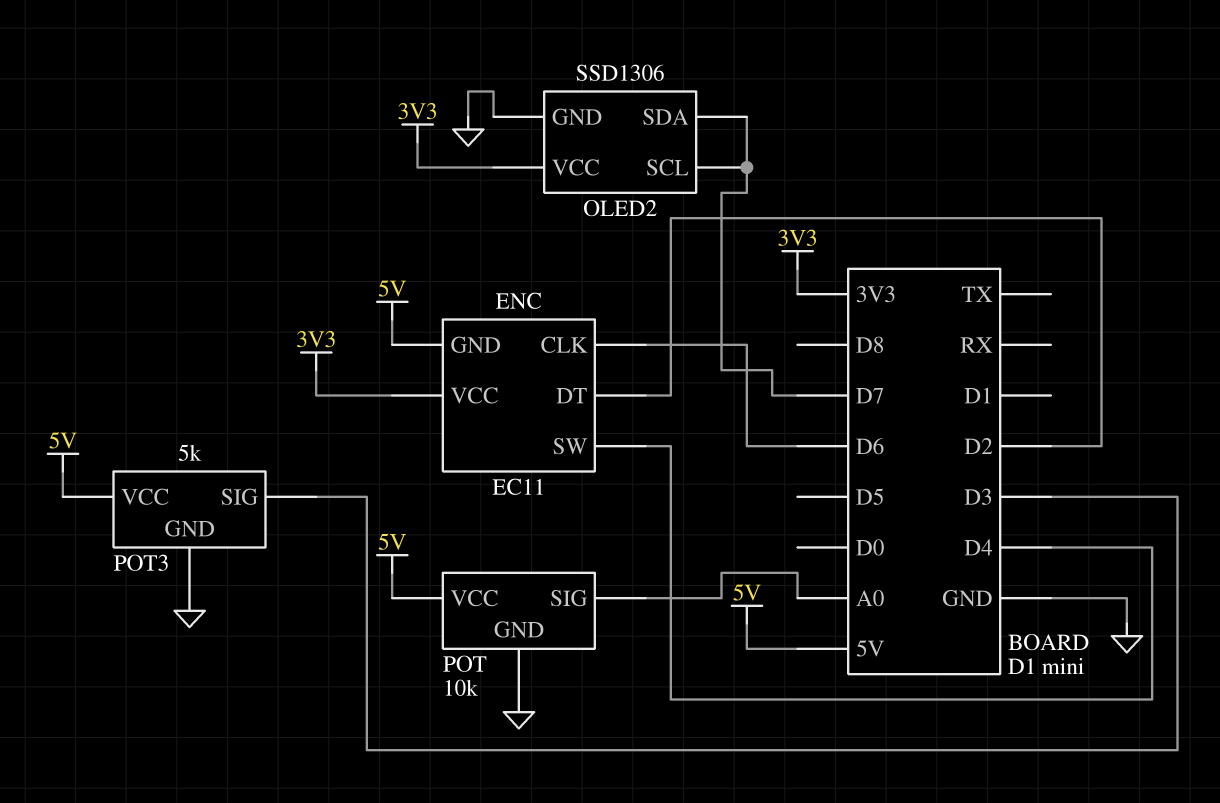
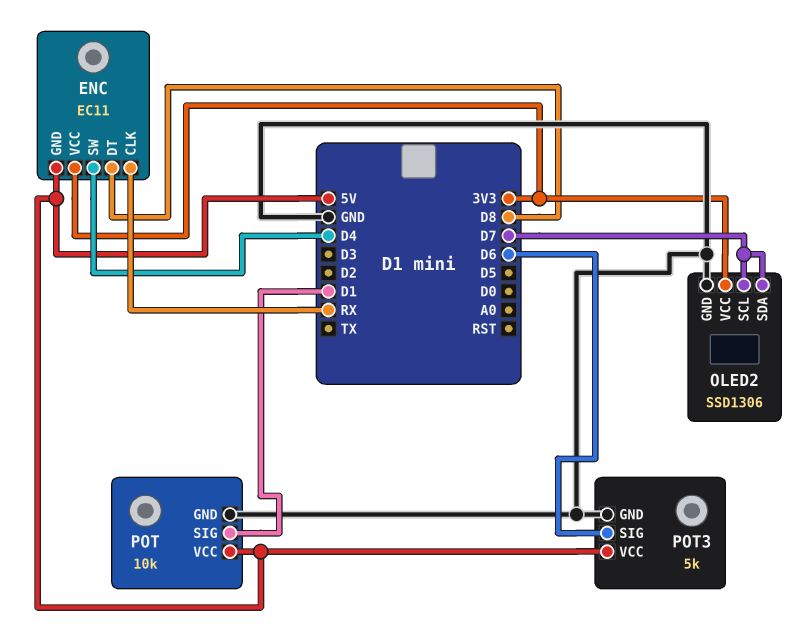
ENC pin CLK: D6 -> RX
ENC pin DT: D2 -> D8
POT pin SIG: A0 -> D1
POT3 pin SIG: D3 -> D6

